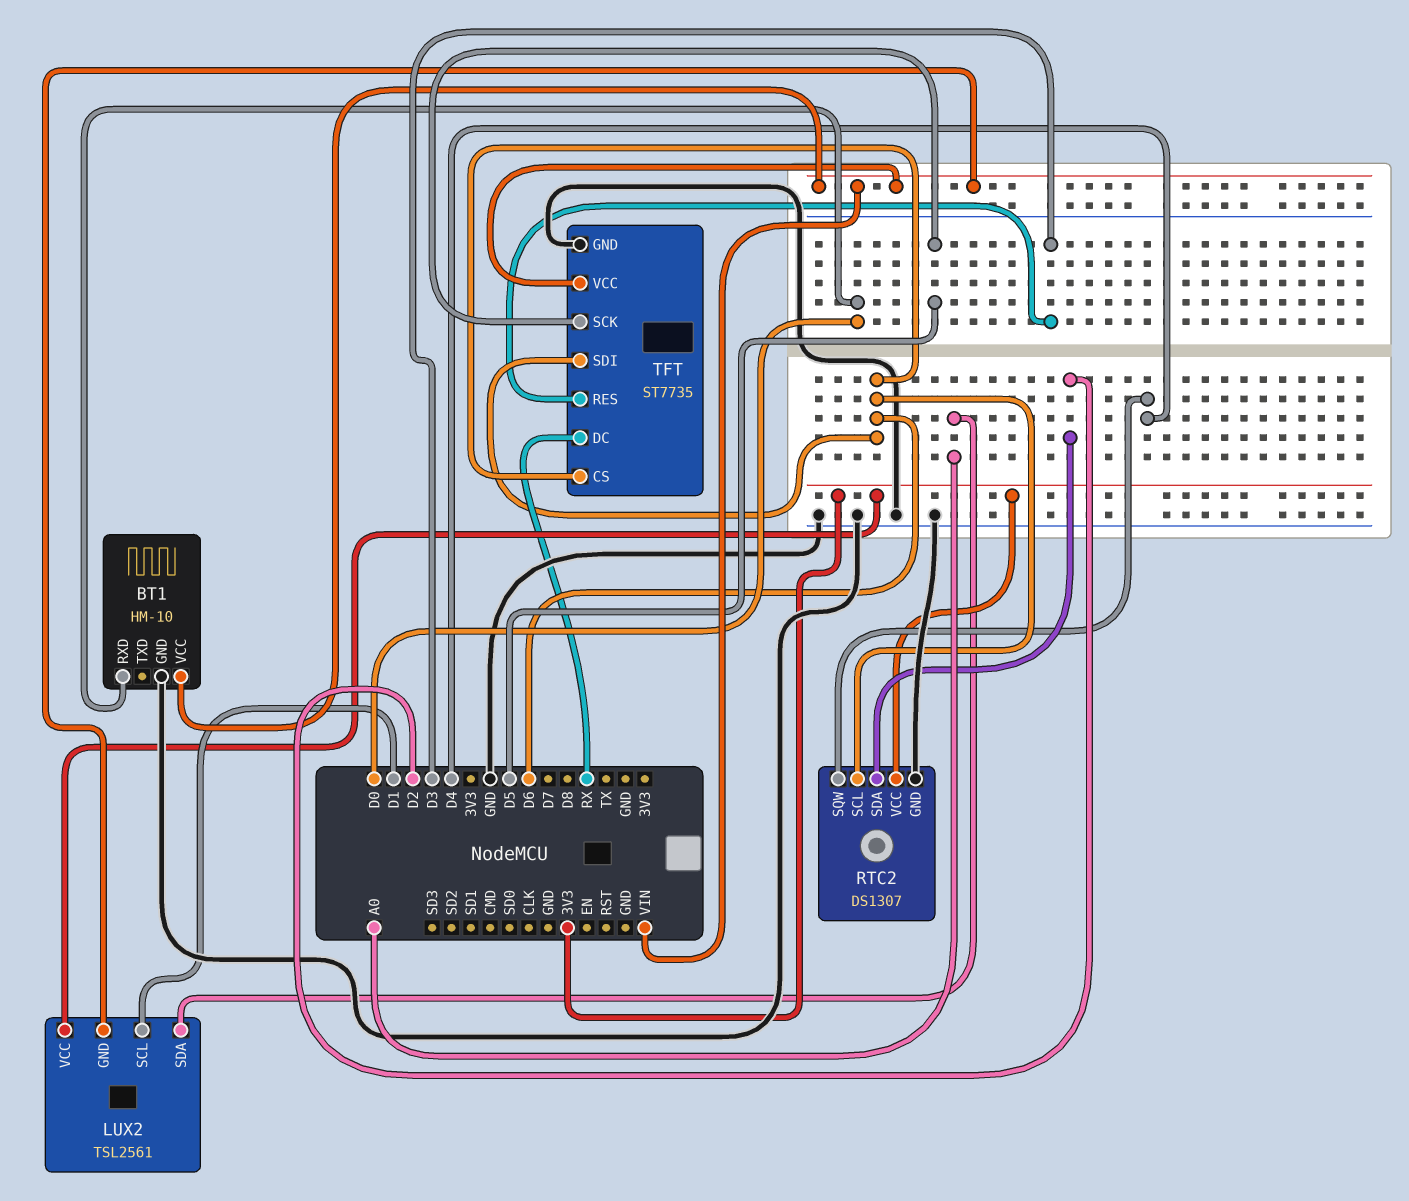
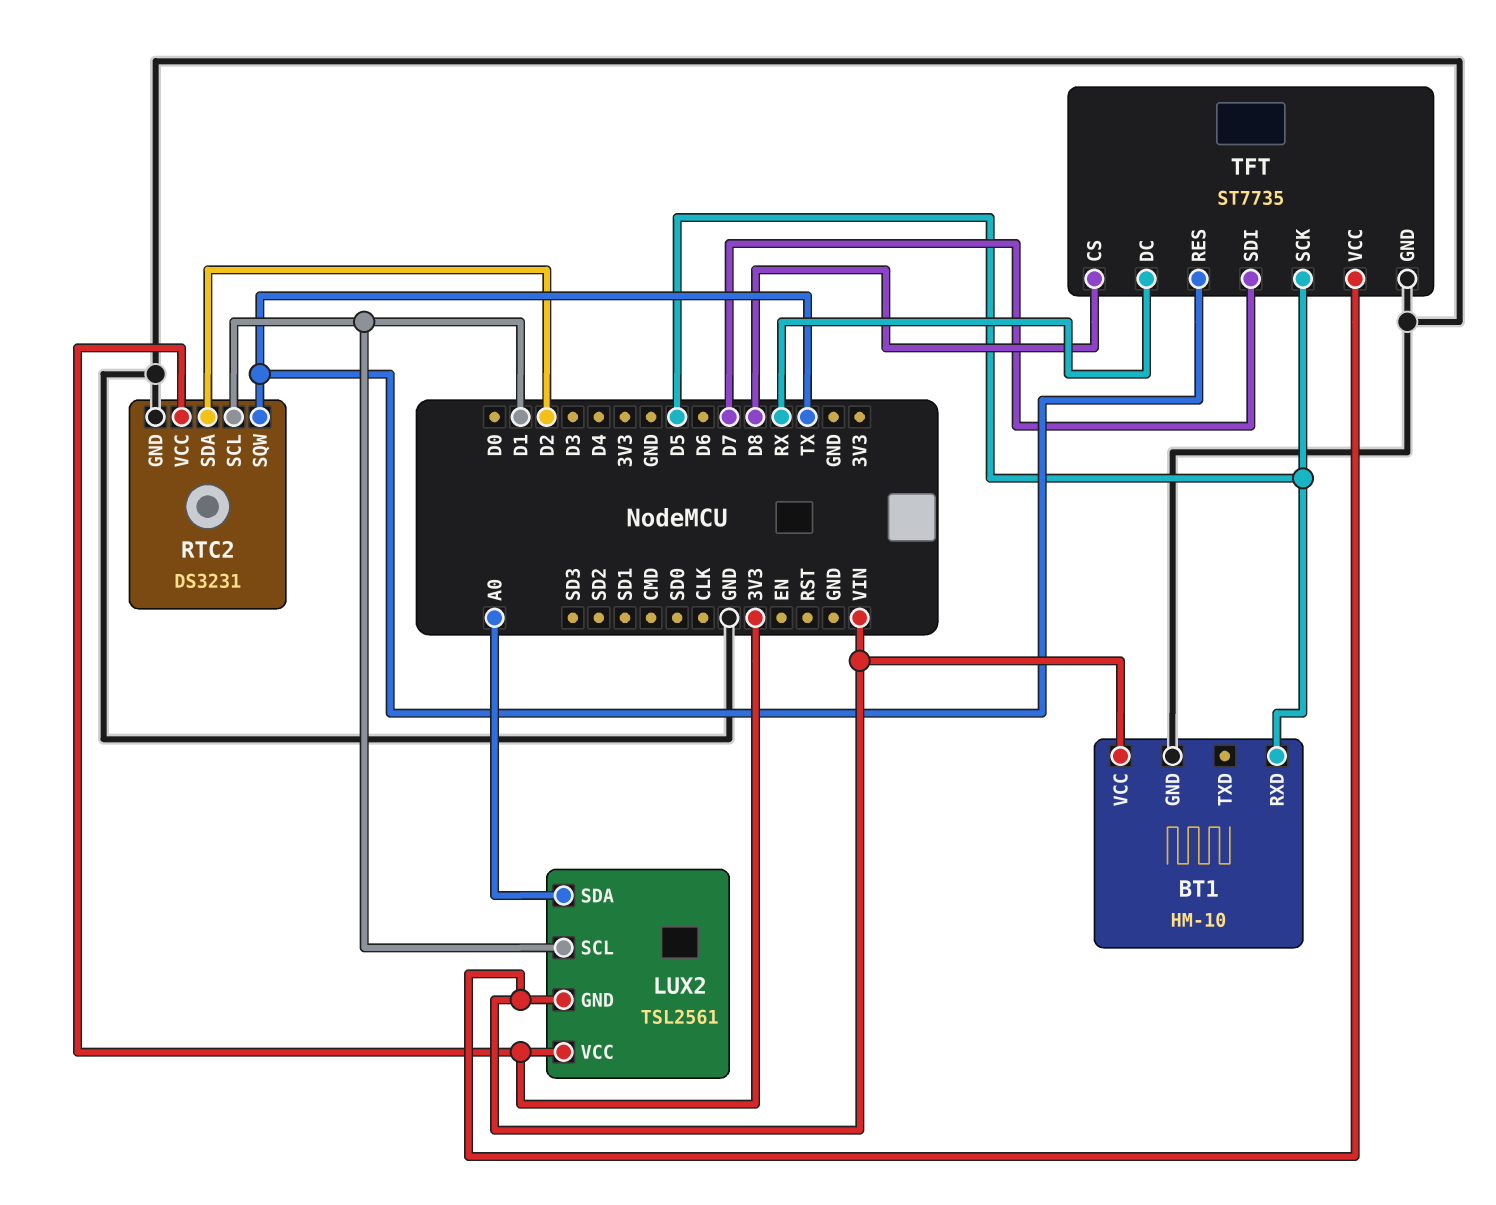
BT1 pin RXD: D0 -> D5
RTC2: DS1307 -> DS3231
RTC2 pin SCL: D6 -> D1
RTC2 pin SQW: D4 -> TX
TFT pin CS: D6 -> D8
TFT pin RES: D3 -> TX
TFT pin SDI: D6 -> D7

